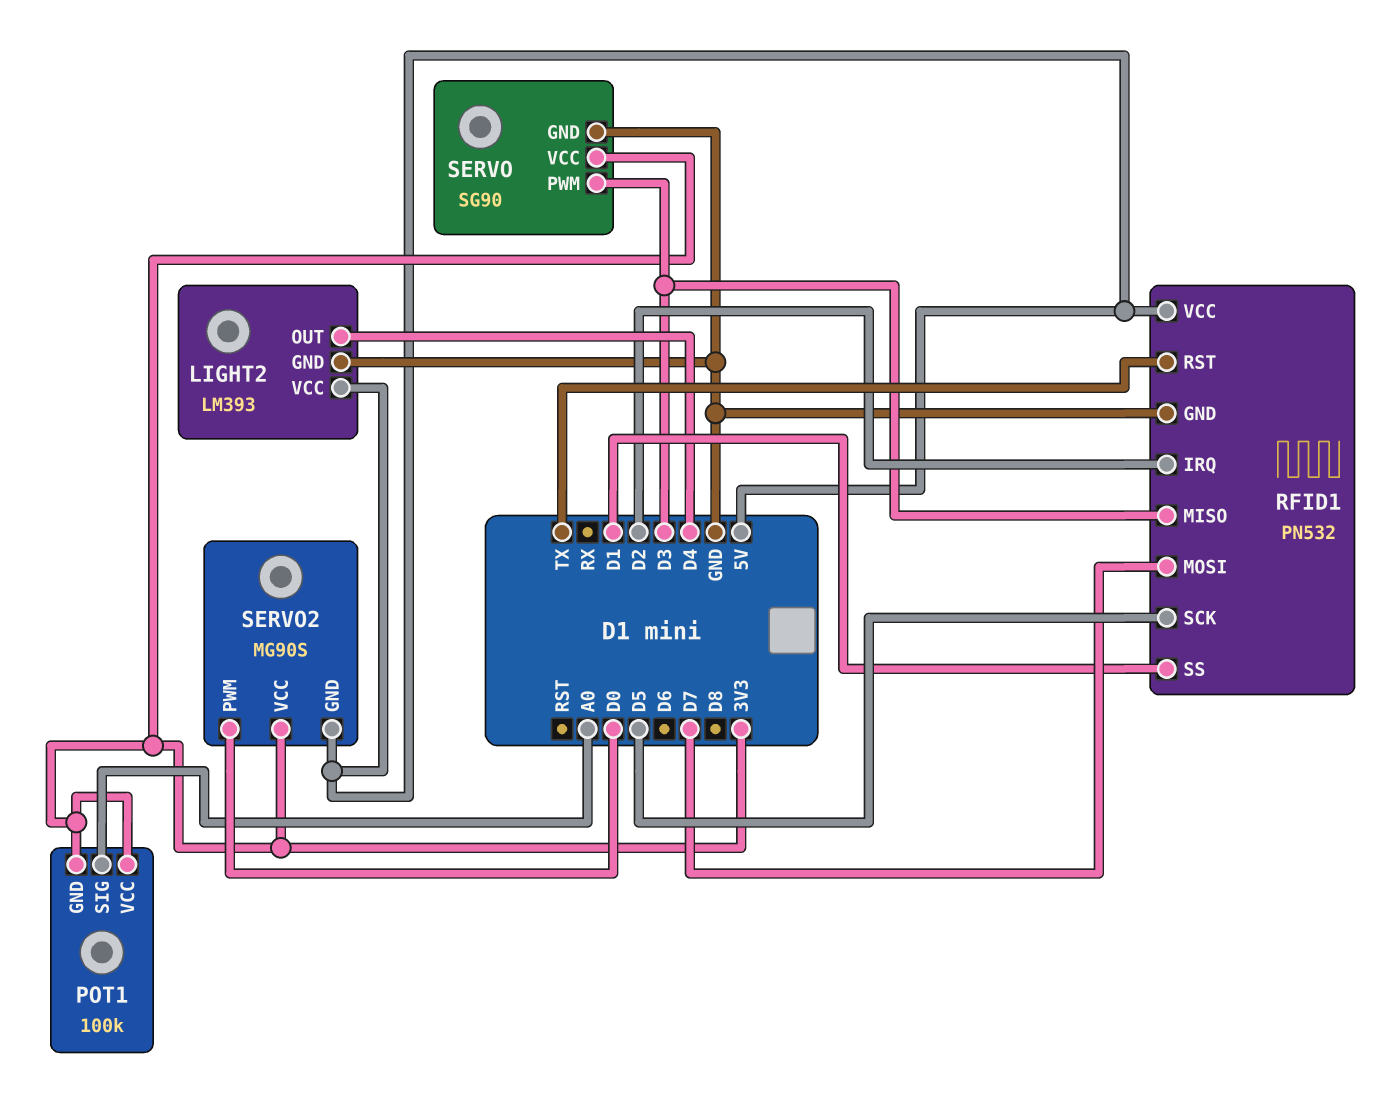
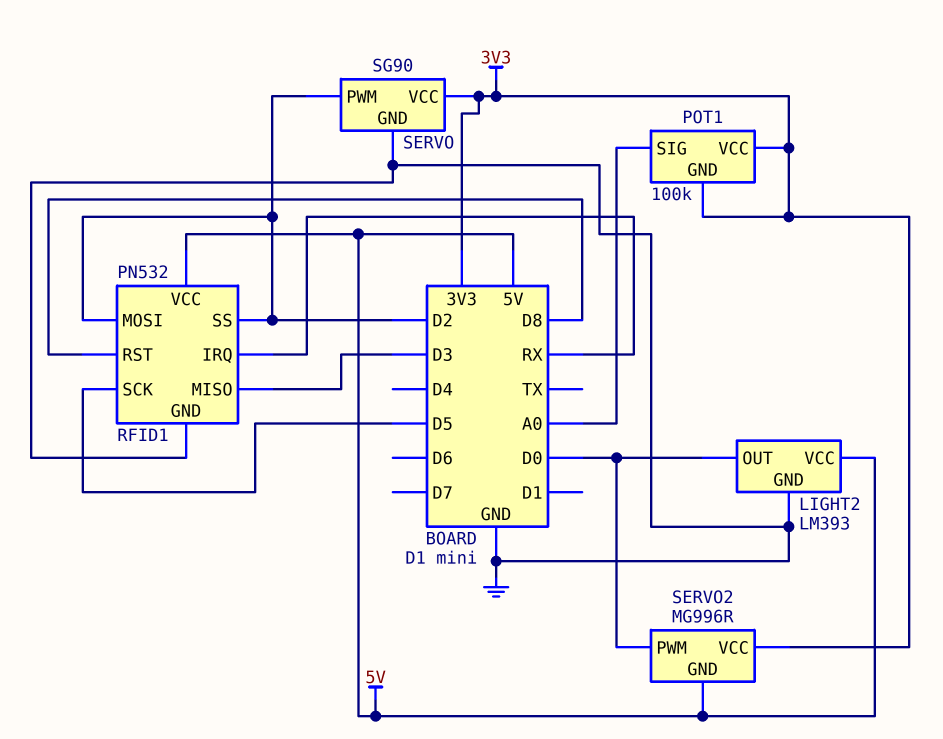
LIGHT2 pin OUT: D4 -> D0
RFID1 pin IRQ: D2 -> RX
RFID1 pin MOSI: D7 -> D2
RFID1 pin RST: TX -> D8
RFID1 pin SS: D1 -> D2
SERVO pin PWM: D3 -> D2
SERVO2: MG90S -> MG996R

